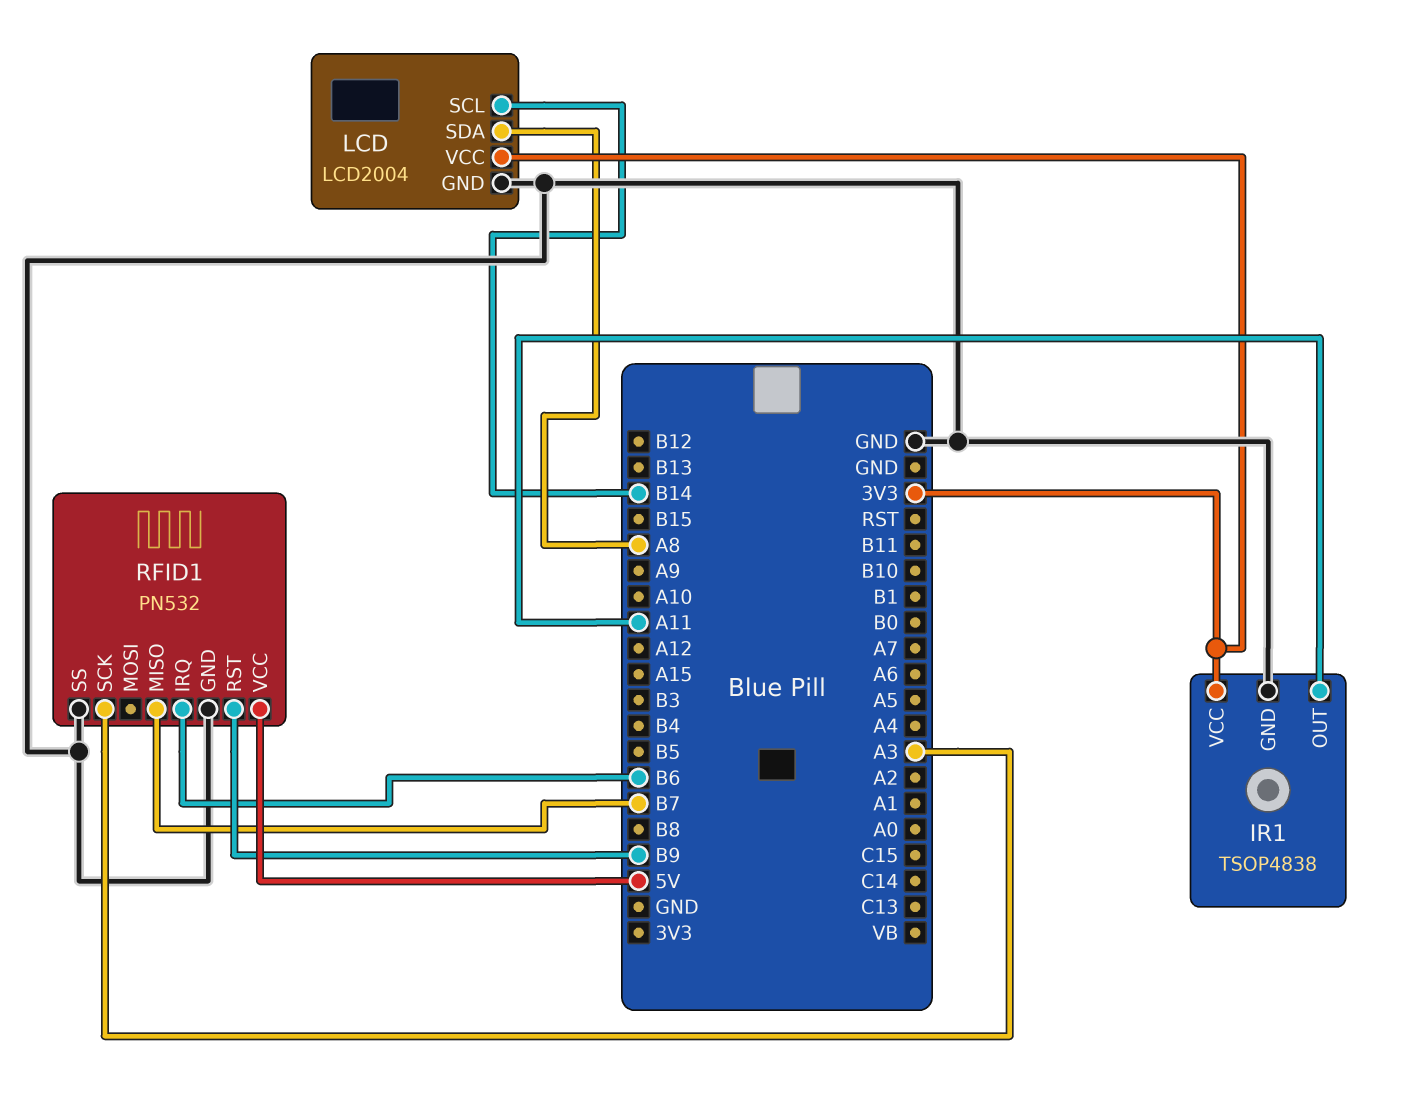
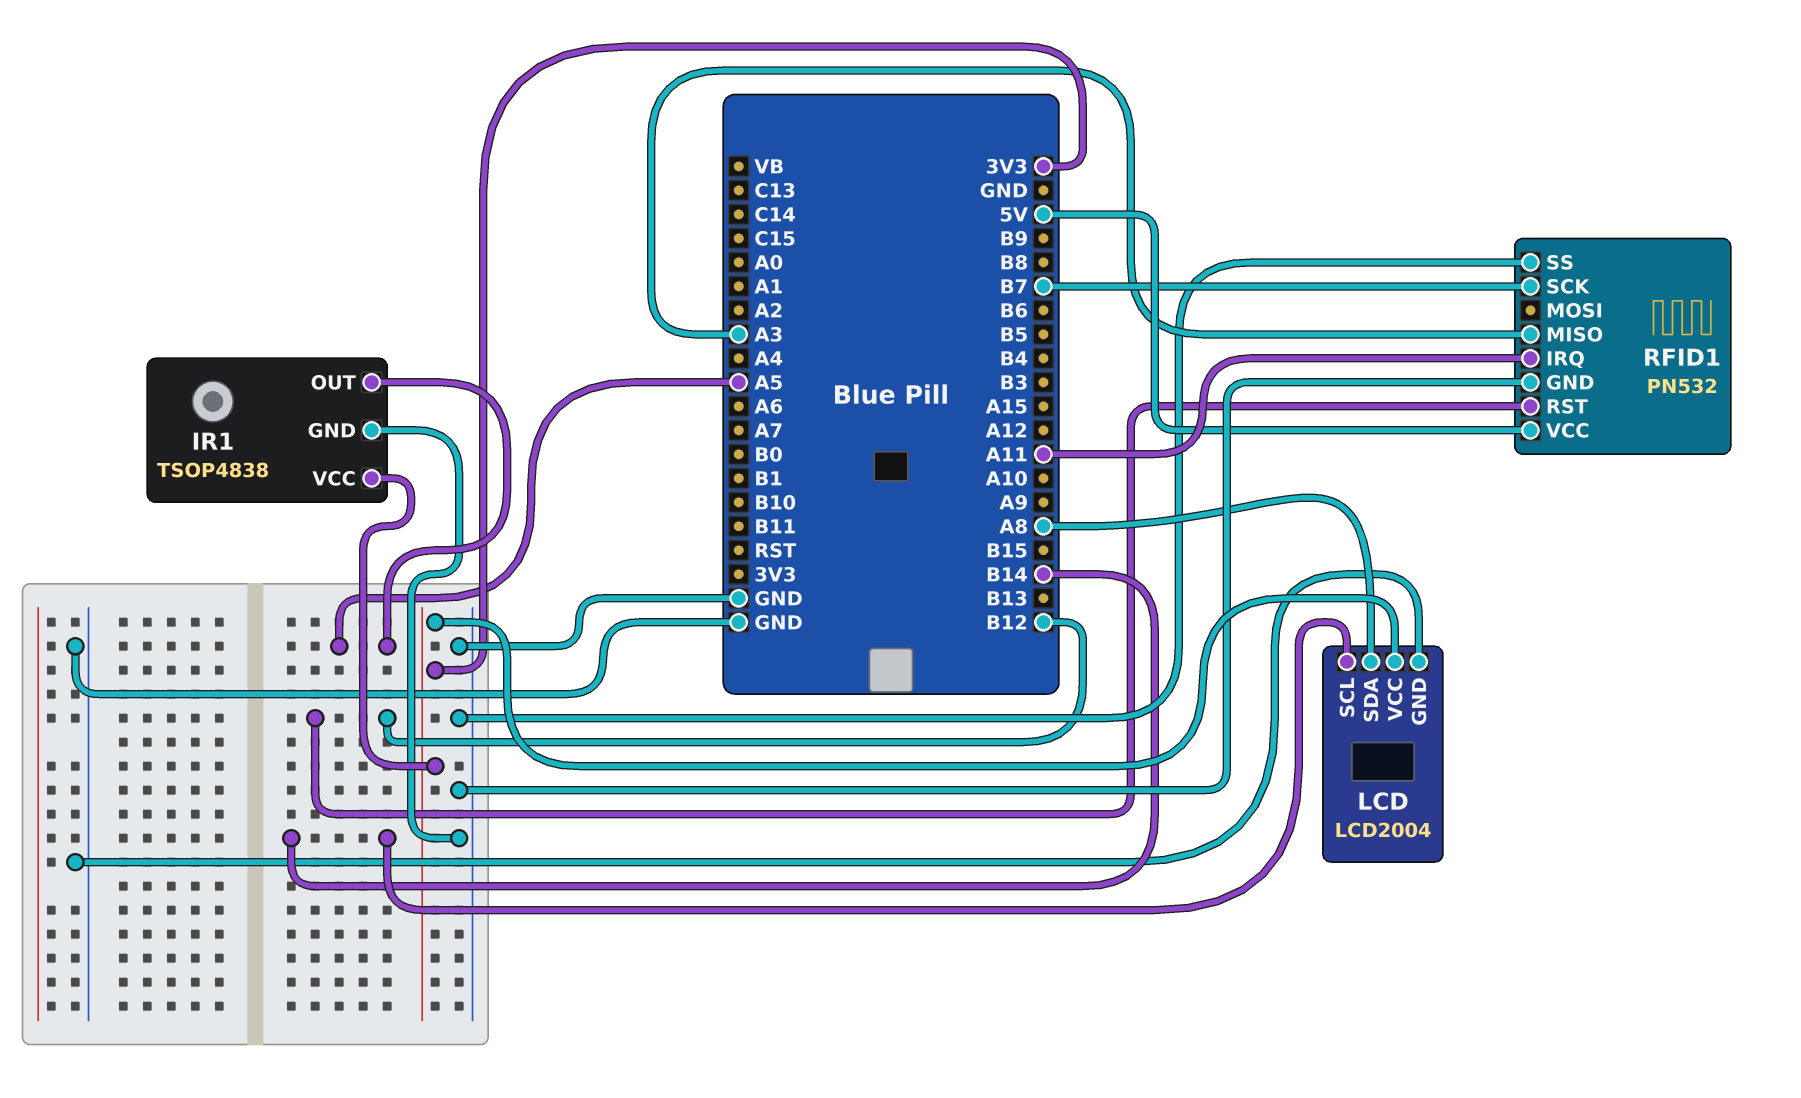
IR1 pin OUT: A11 -> A5
RFID1 pin IRQ: B6 -> A11
RFID1 pin MISO: B7 -> A3
RFID1 pin RST: B9 -> B12
RFID1 pin SCK: A3 -> B7

